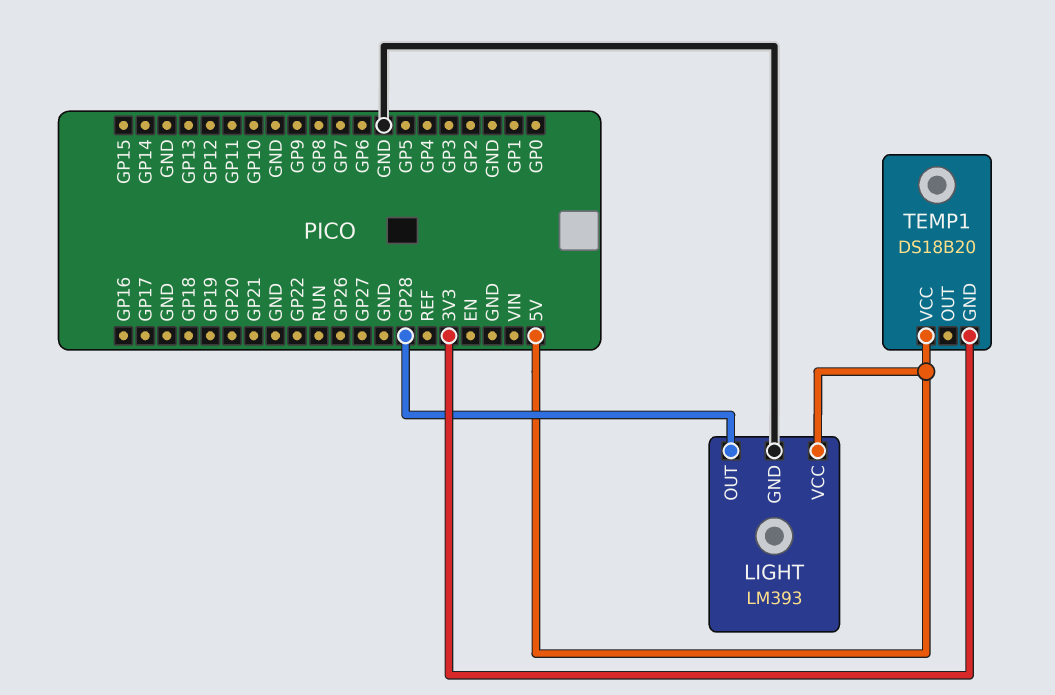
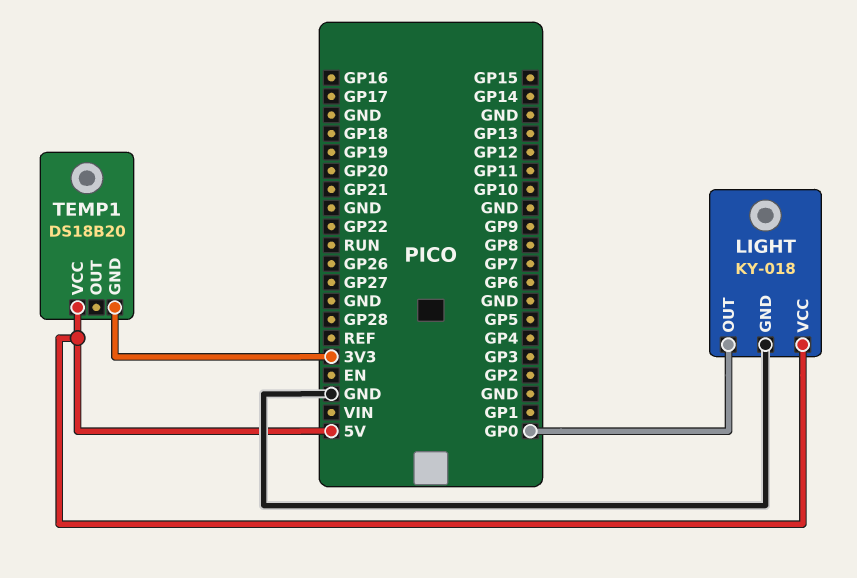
LIGHT: LM393 -> KY-018
LIGHT pin OUT: GP28 -> GP0

